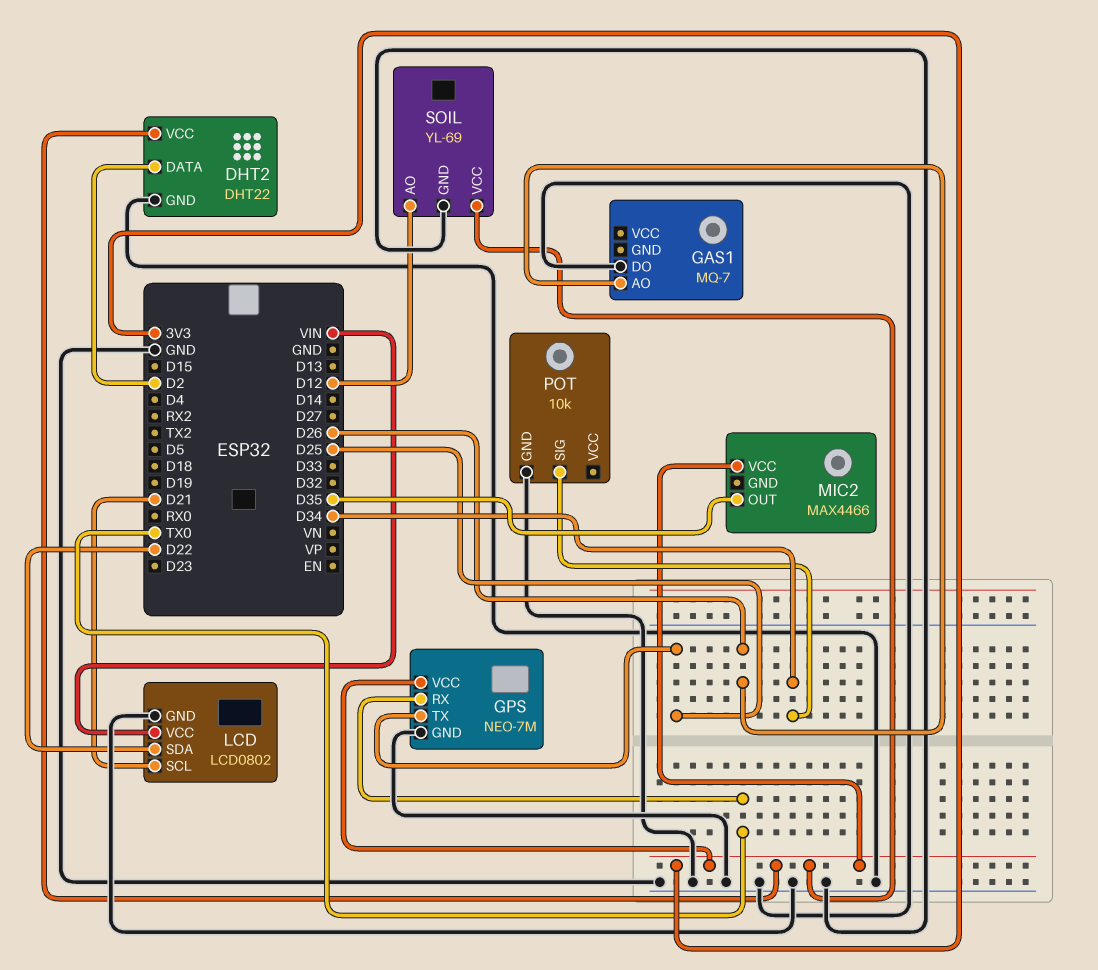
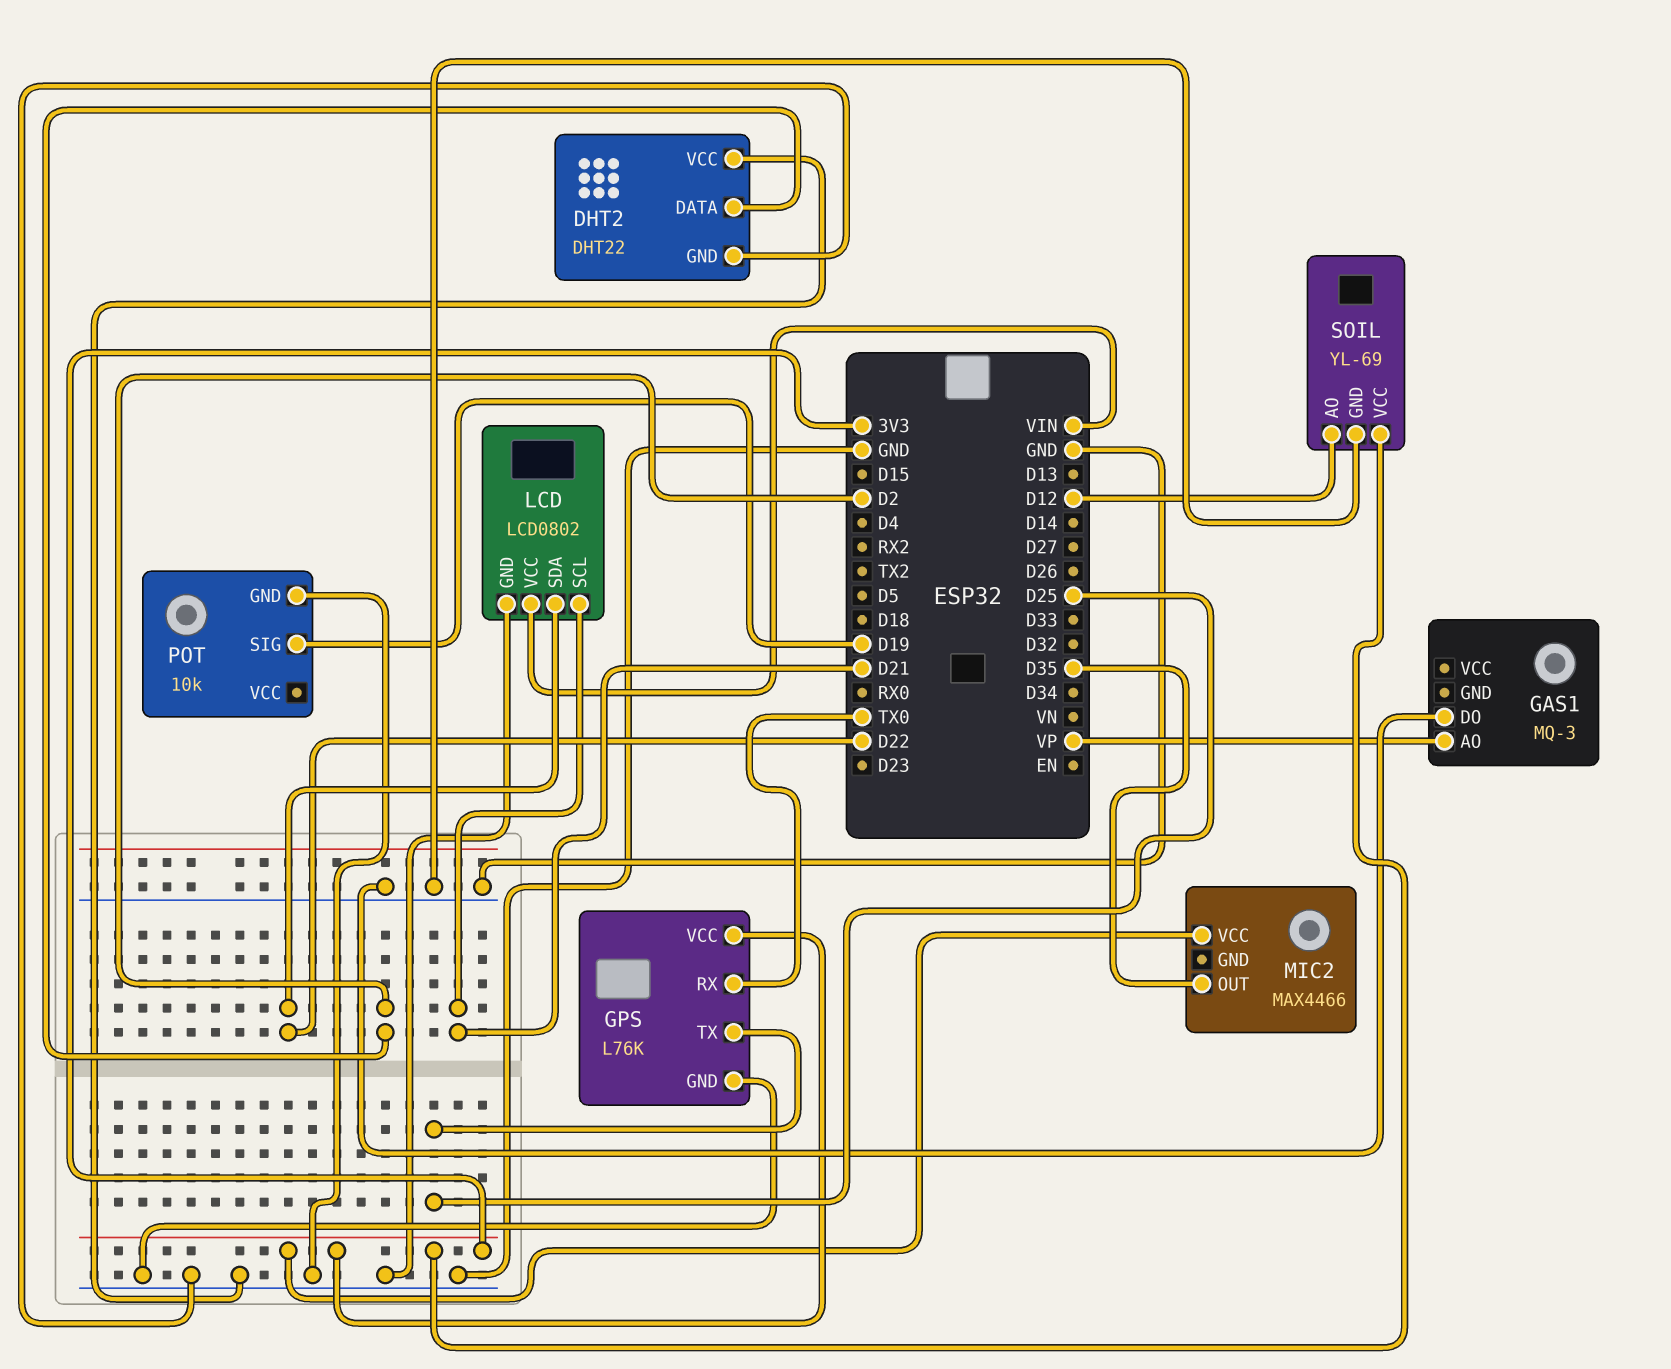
DHT2 pin VCC: 3V3 -> GND
GAS1: MQ-7 -> MQ-3
GAS1 pin AO: D26 -> VP
GPS: NEO-7M -> L76K
POT pin SIG: D34 -> D19

